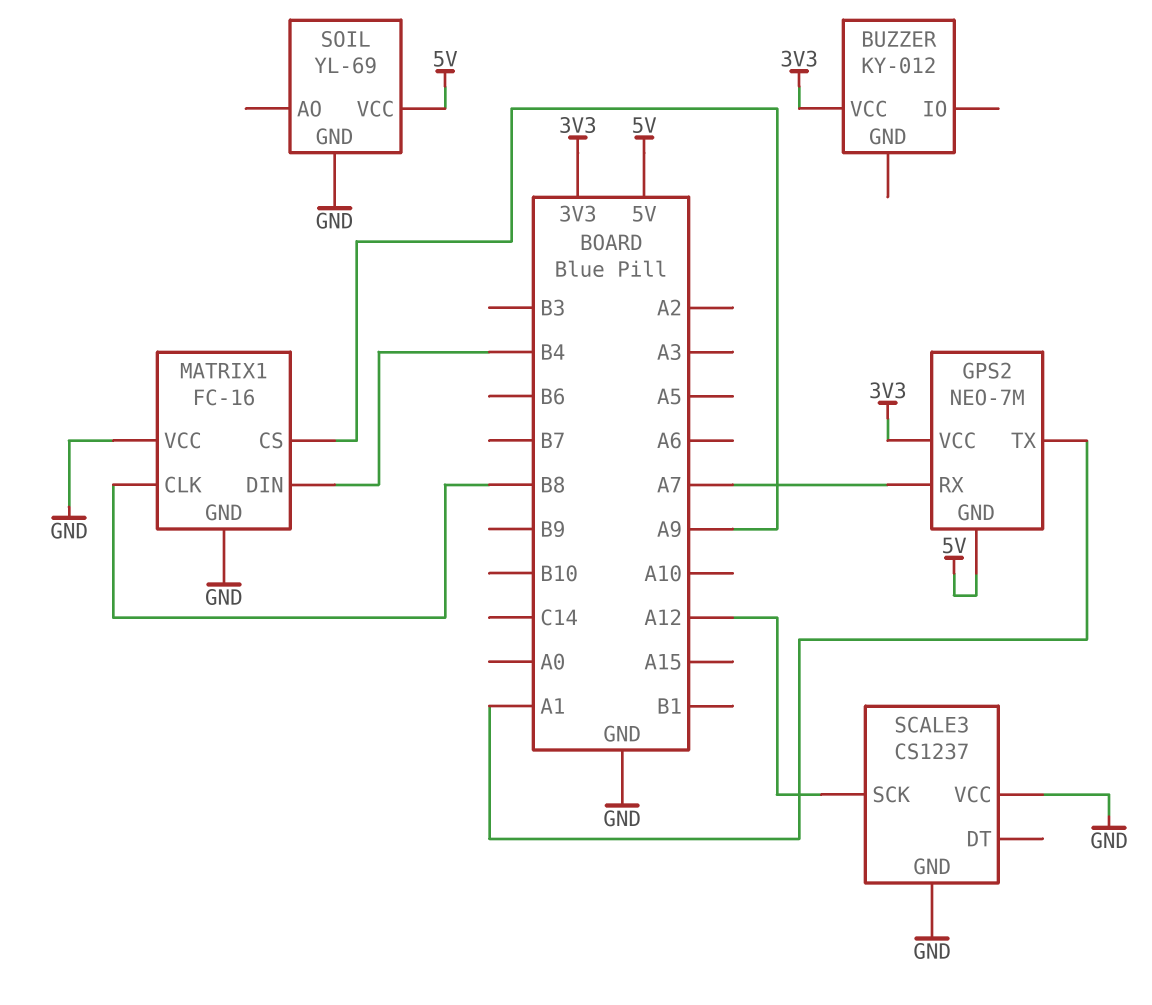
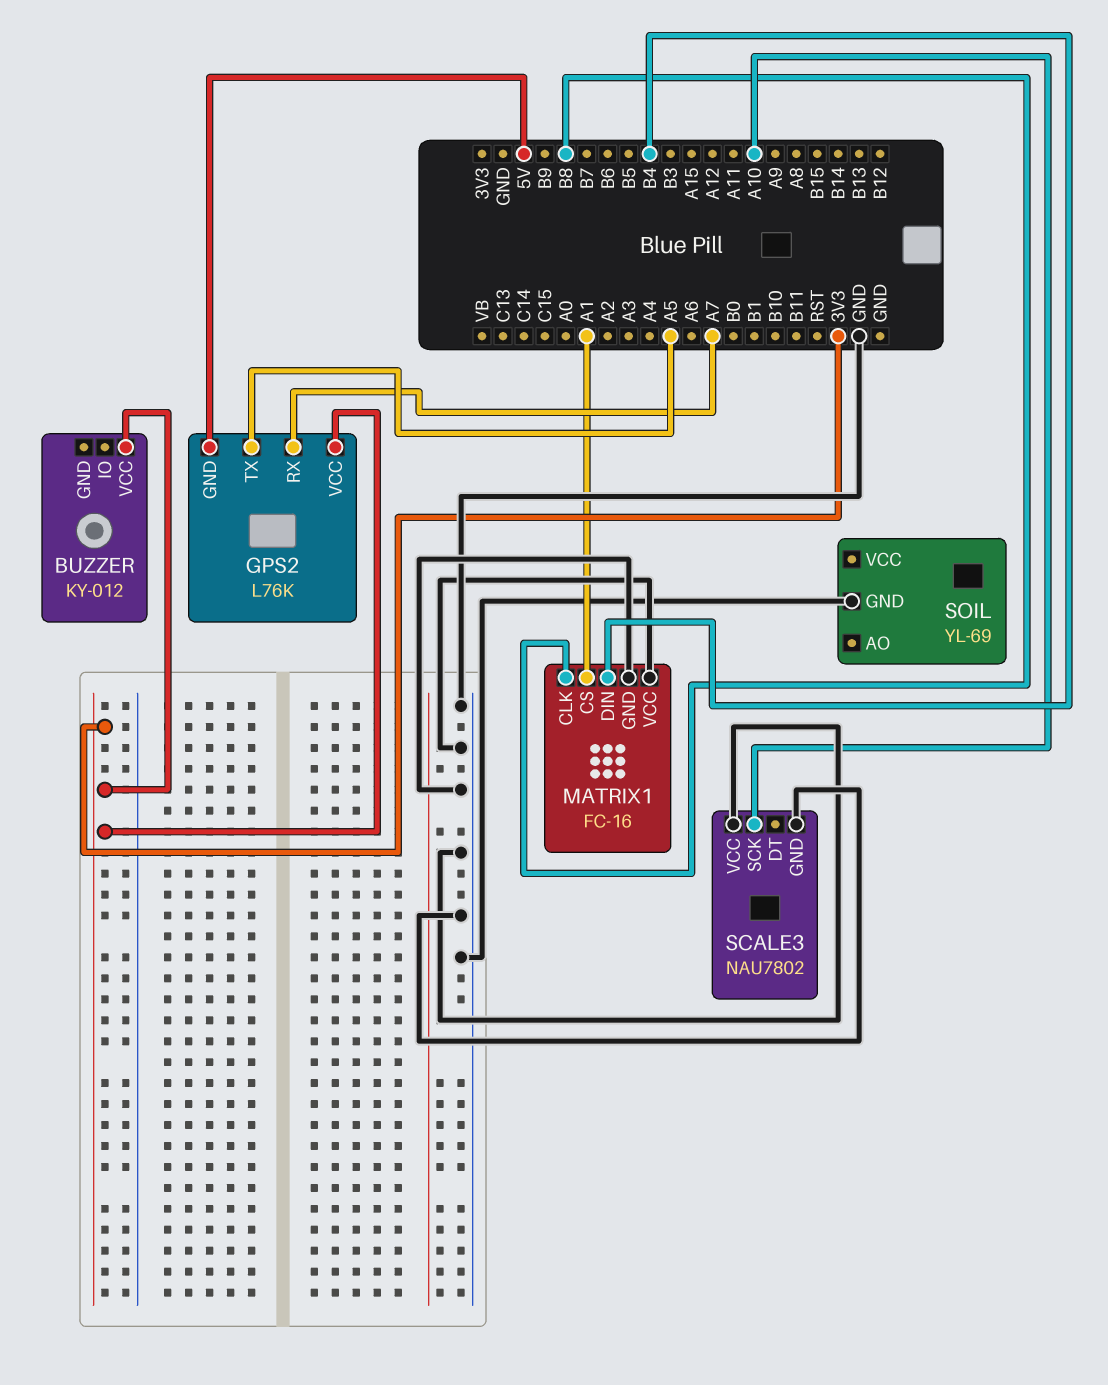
GPS2: NEO-7M -> L76K
GPS2 pin TX: A1 -> A5
MATRIX1 pin CS: A9 -> A1
SCALE3: CS1237 -> NAU7802
SCALE3 pin SCK: A12 -> A10
SOIL pin VCC: 5V -> none

